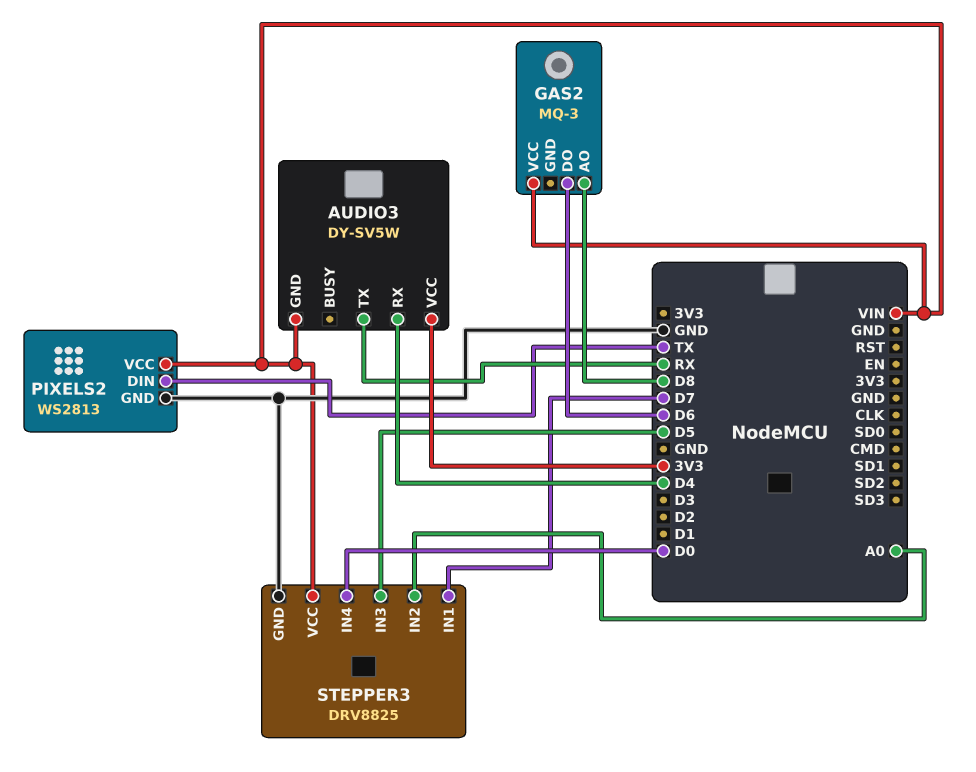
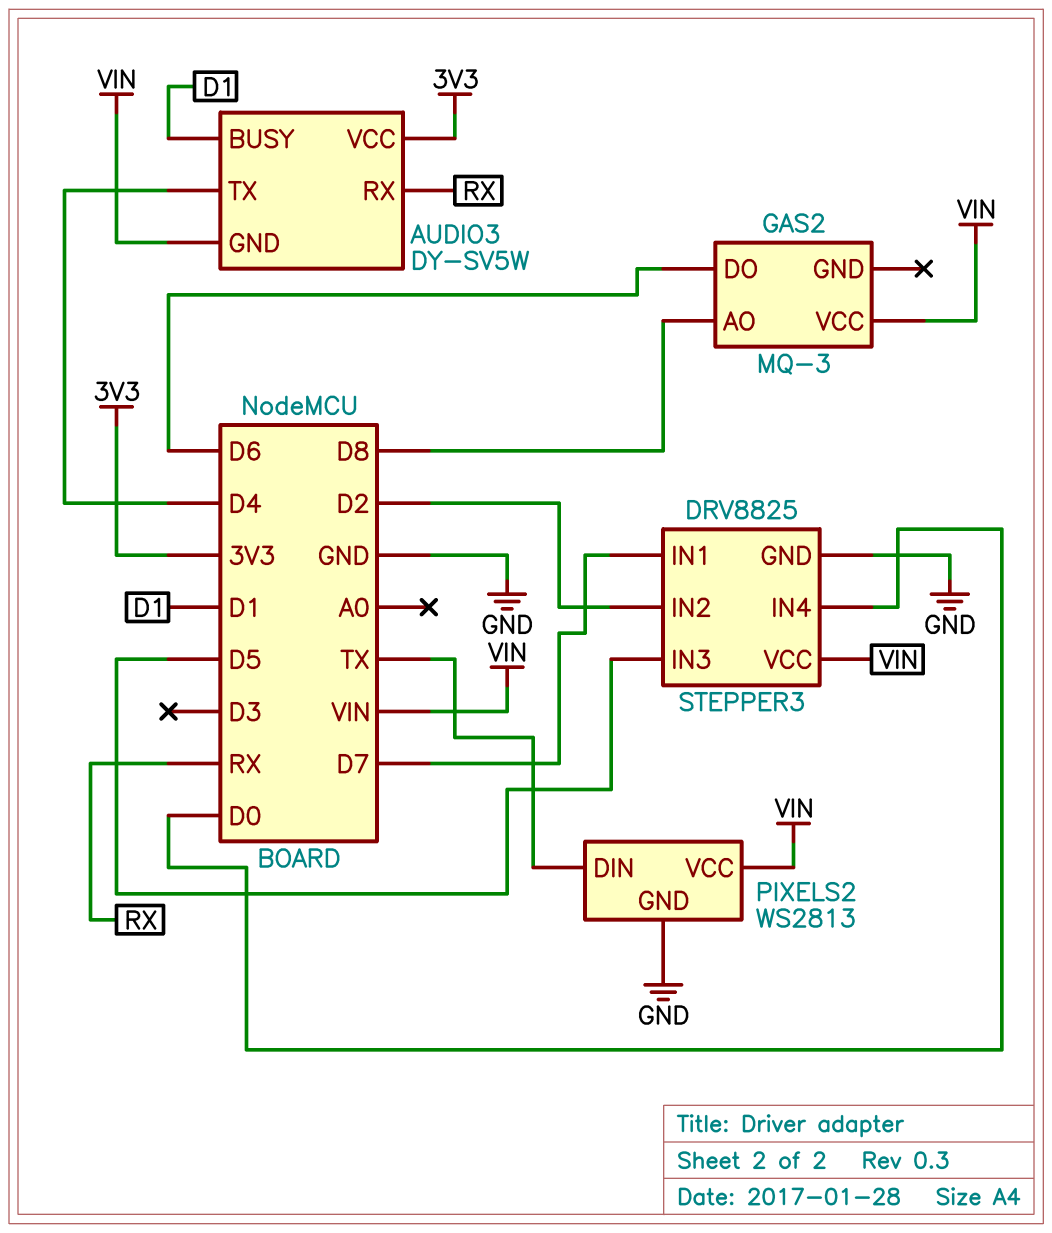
AUDIO3 pin BUSY: none -> D1
AUDIO3 pin RX: D4 -> RX
AUDIO3 pin TX: RX -> D4
STEPPER3 pin IN2: A0 -> D2

